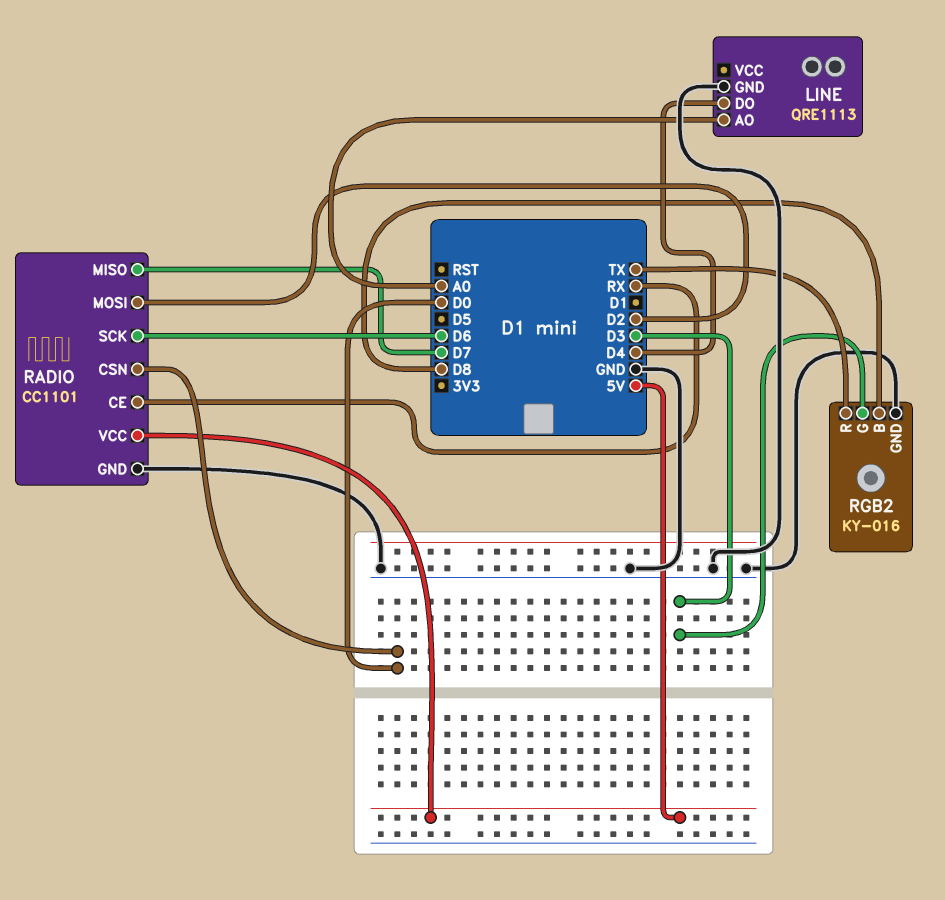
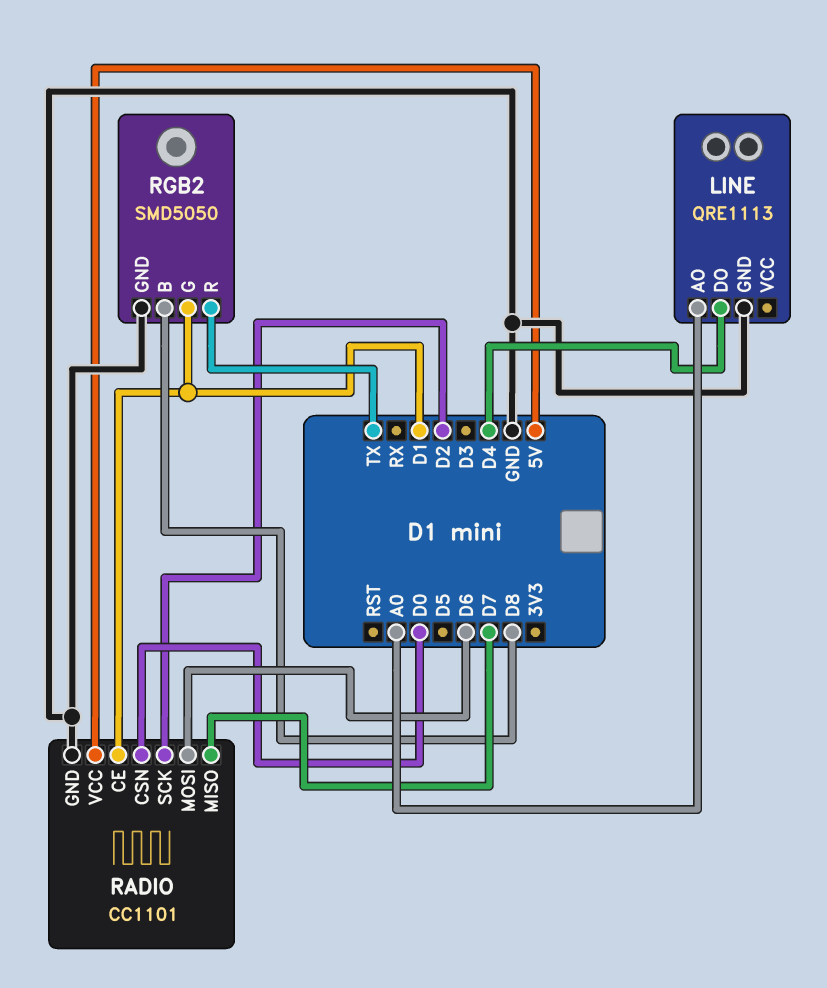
RADIO pin CE: RX -> D1
RADIO pin MOSI: D2 -> D6
RADIO pin SCK: D6 -> D2
RGB2: KY-016 -> SMD5050
RGB2 pin G: D3 -> D1

